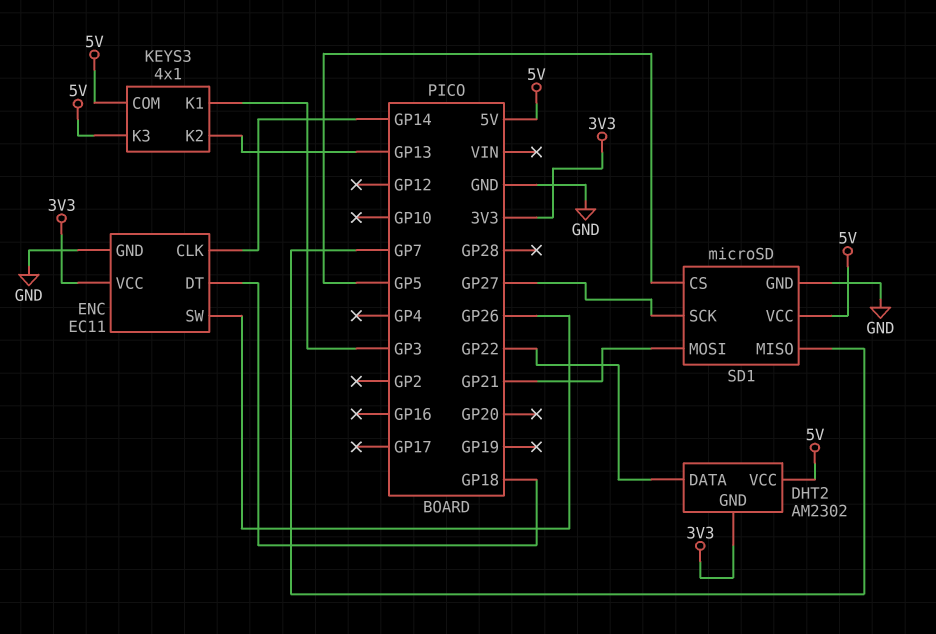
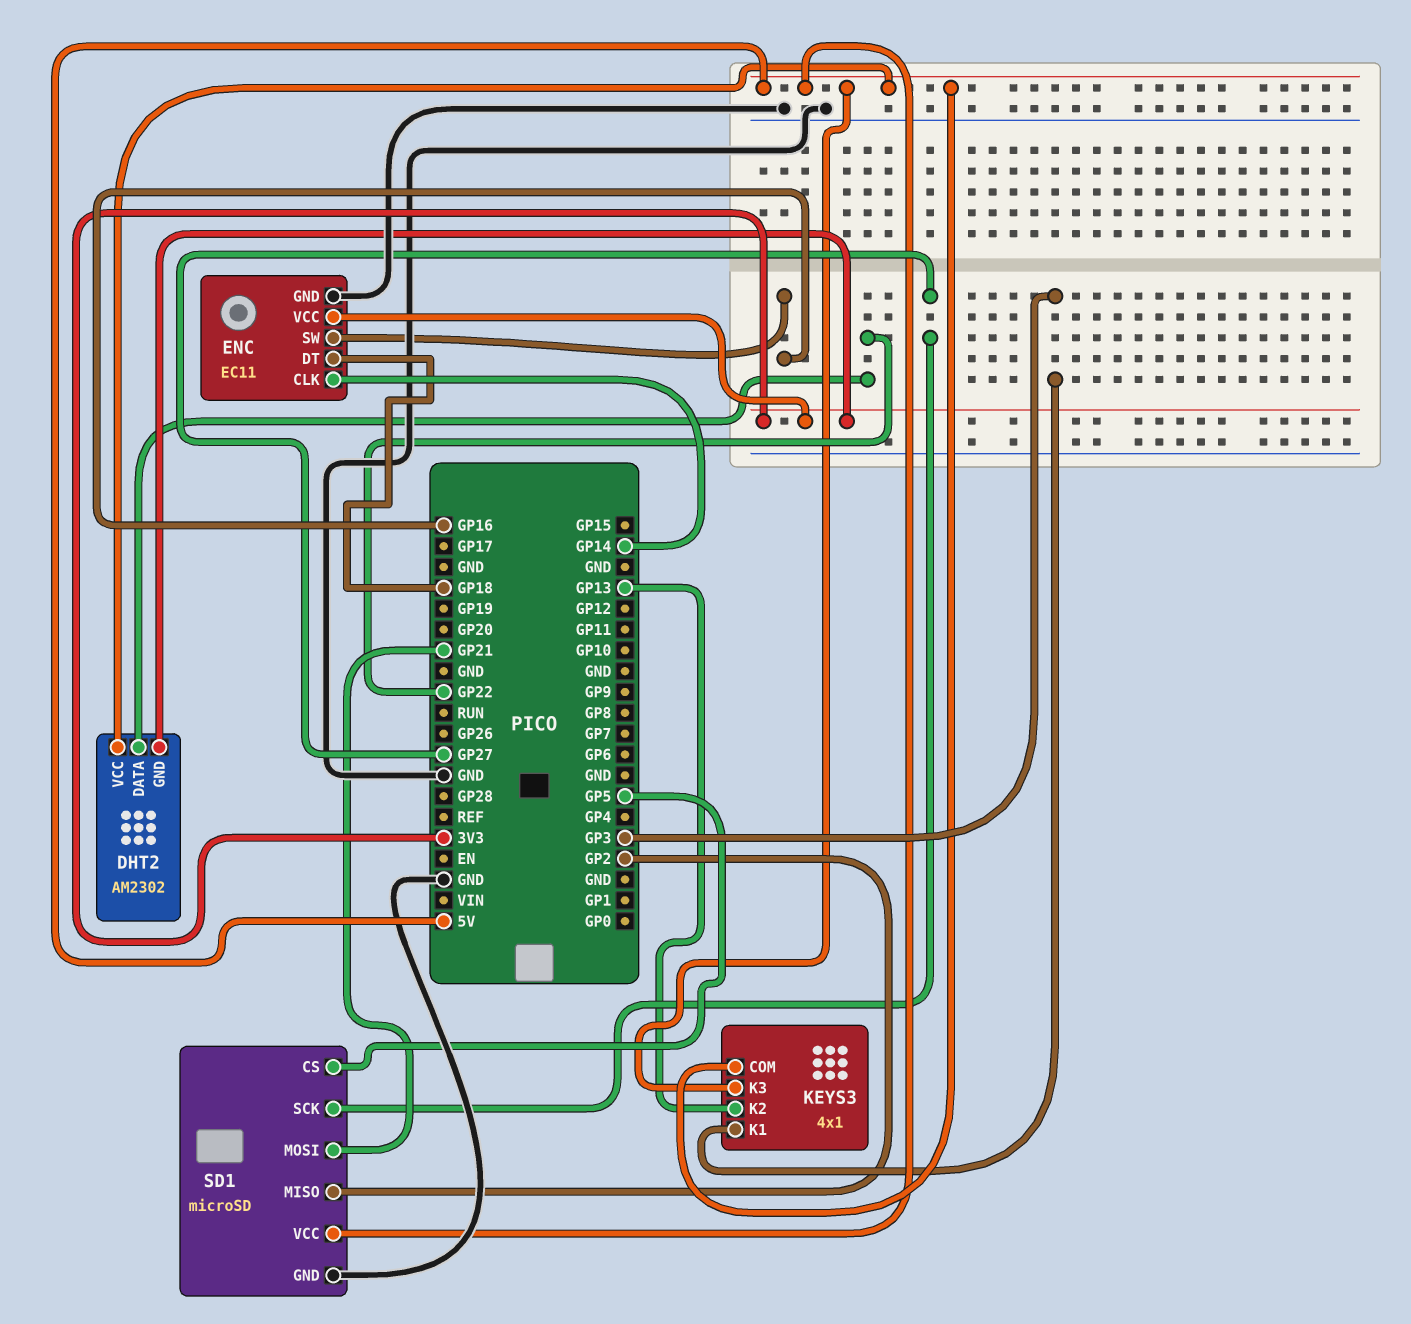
ENC pin SW: GP26 -> GP16
SD1 pin MISO: GP7 -> GP2

